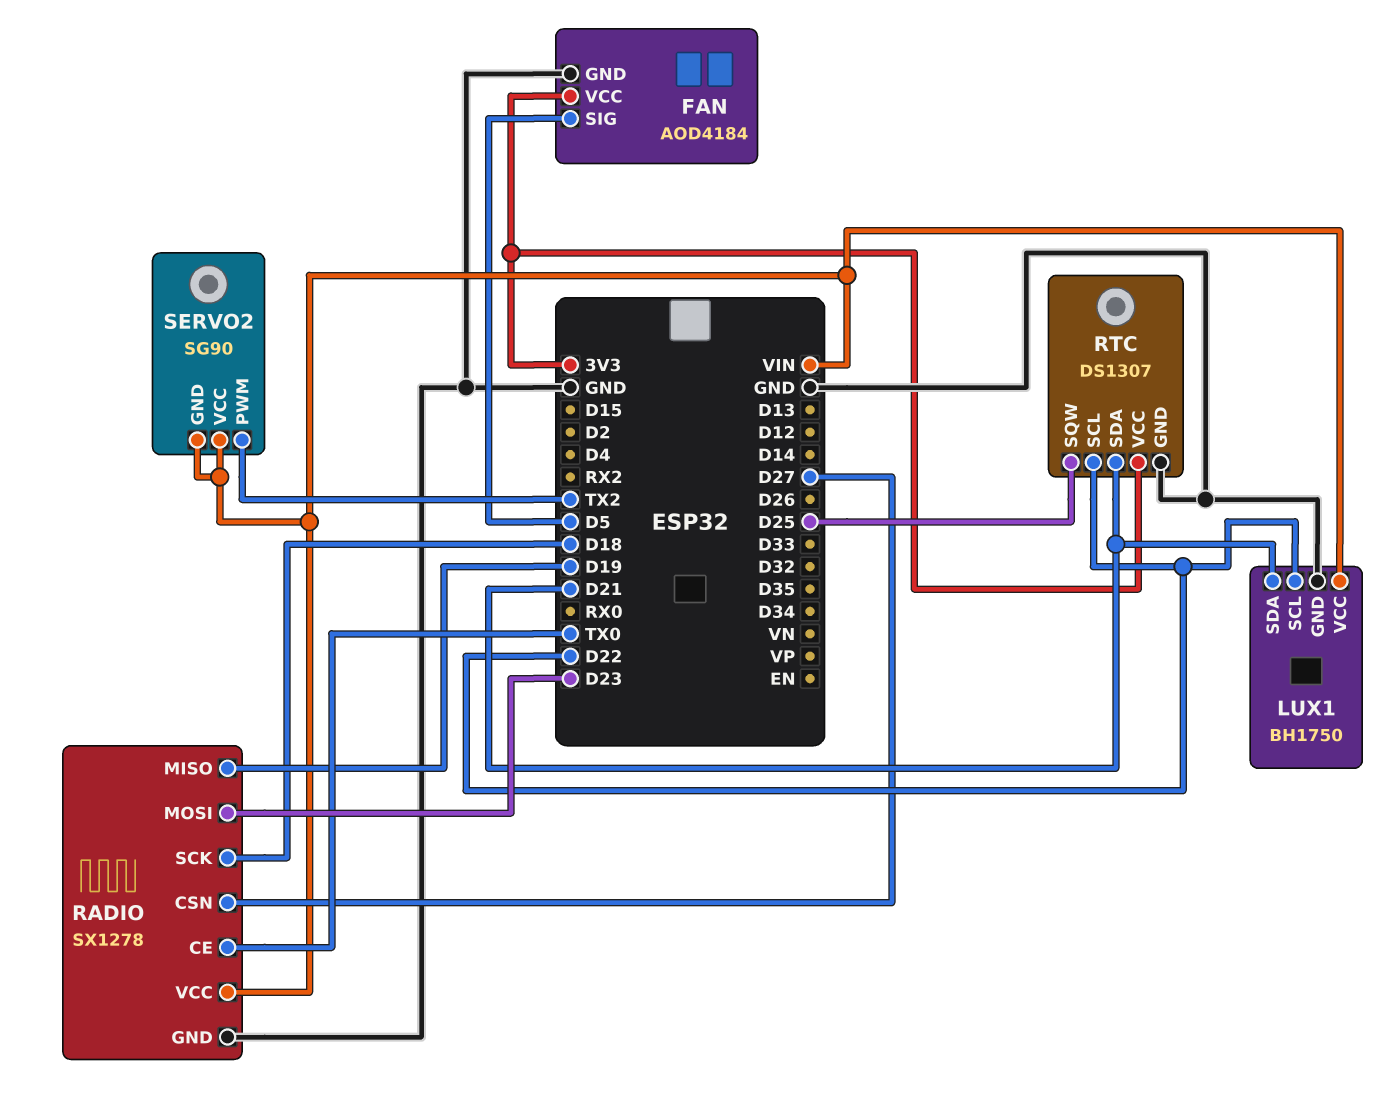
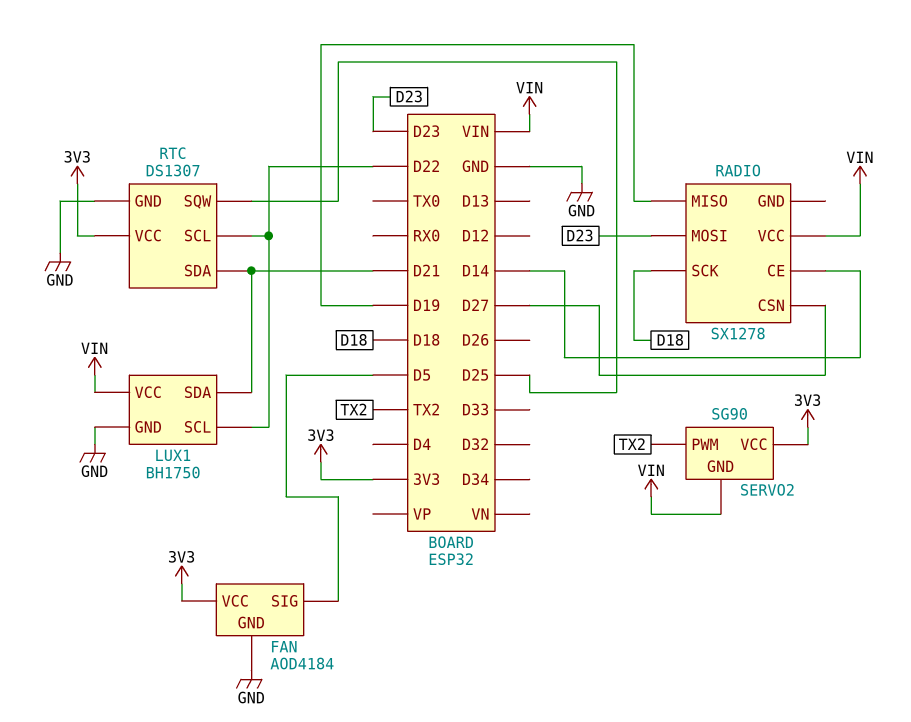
RADIO pin CE: TX0 -> D14
RADIO pin GND: GND -> none
SERVO2 pin VCC: VIN -> 3V3

